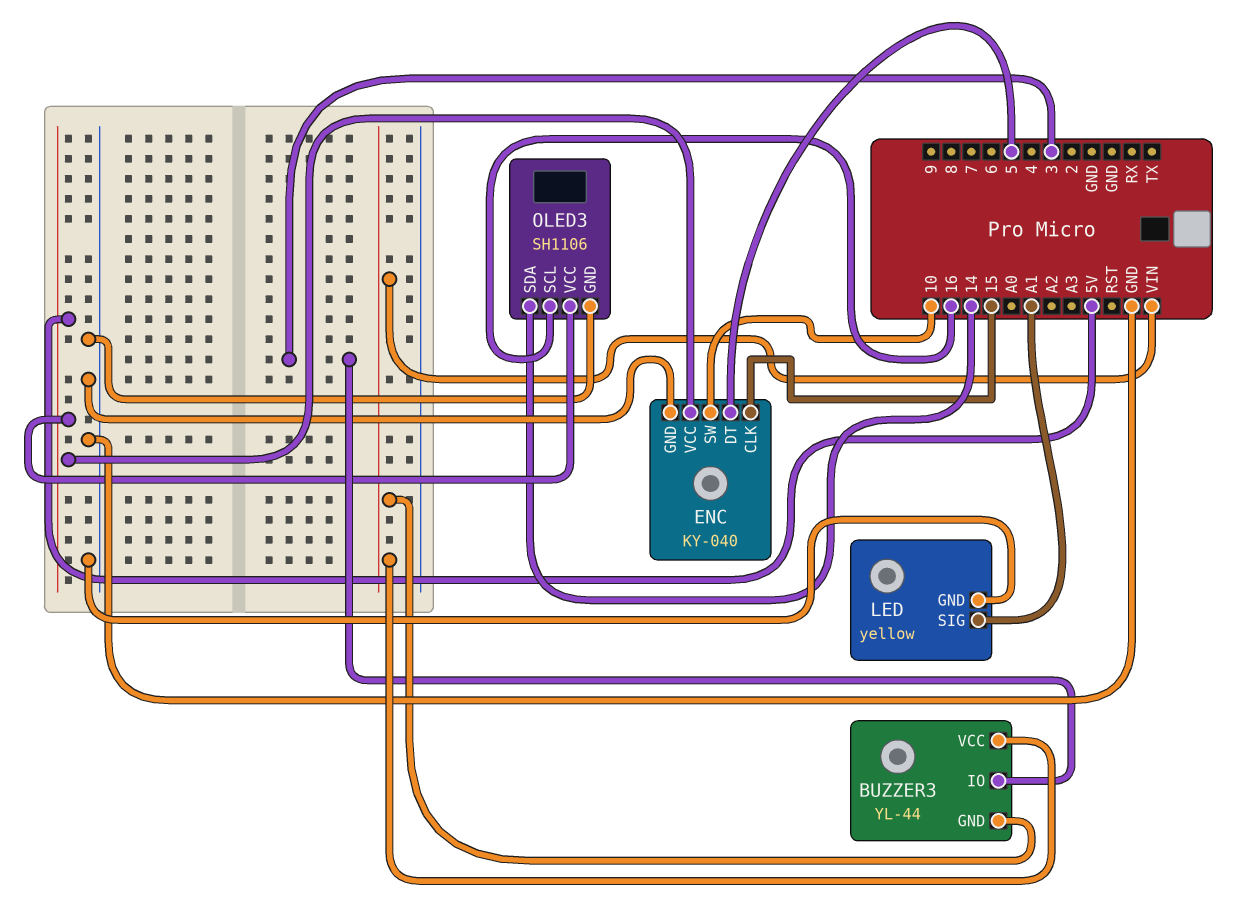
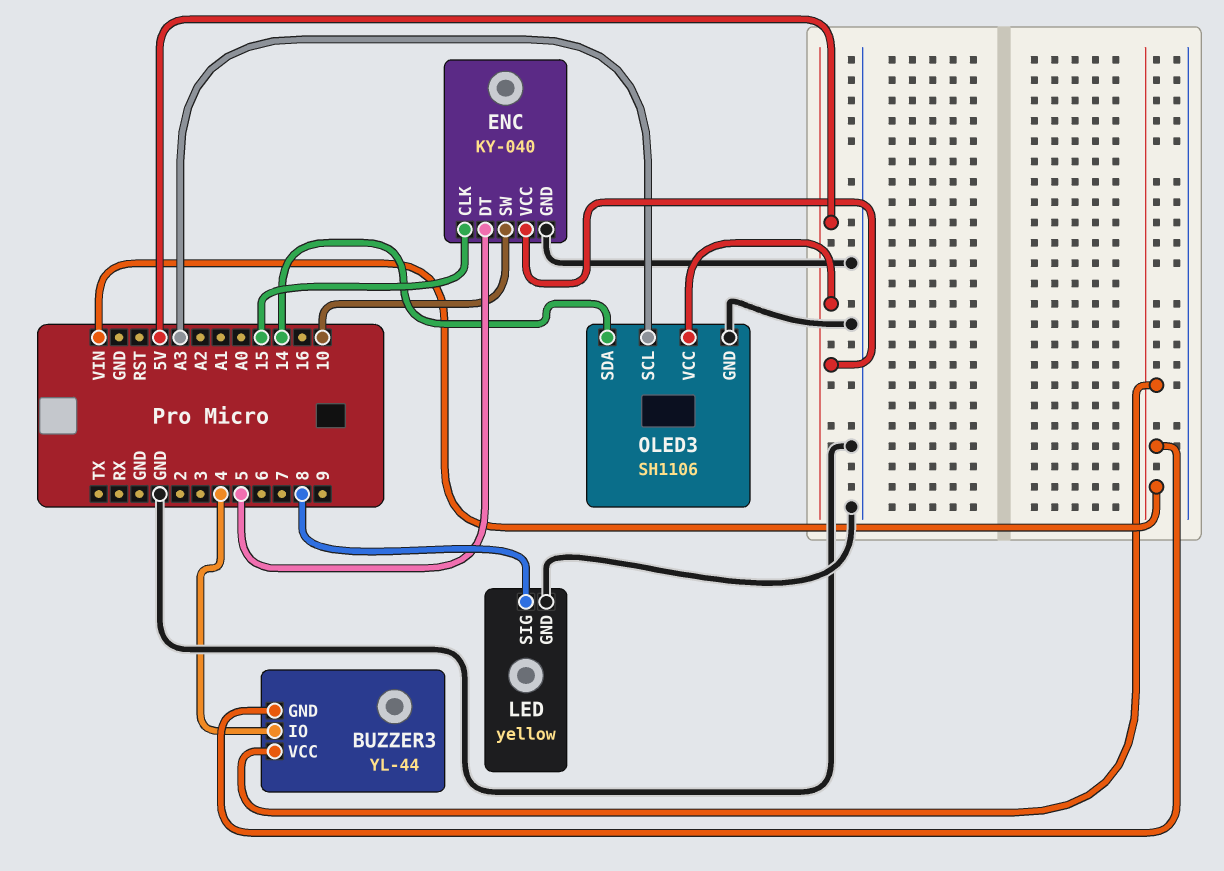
BUZZER3 pin IO: 3 -> 4
LED pin SIG: A1 -> 8
OLED3 pin SCL: 16 -> A3

